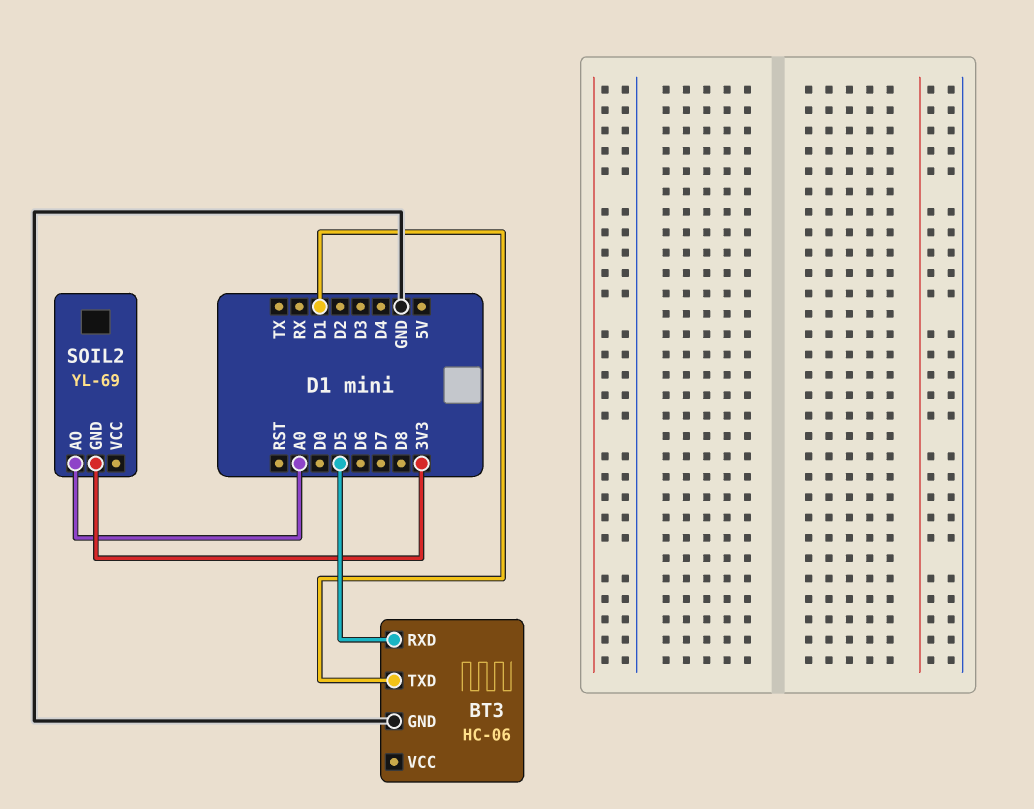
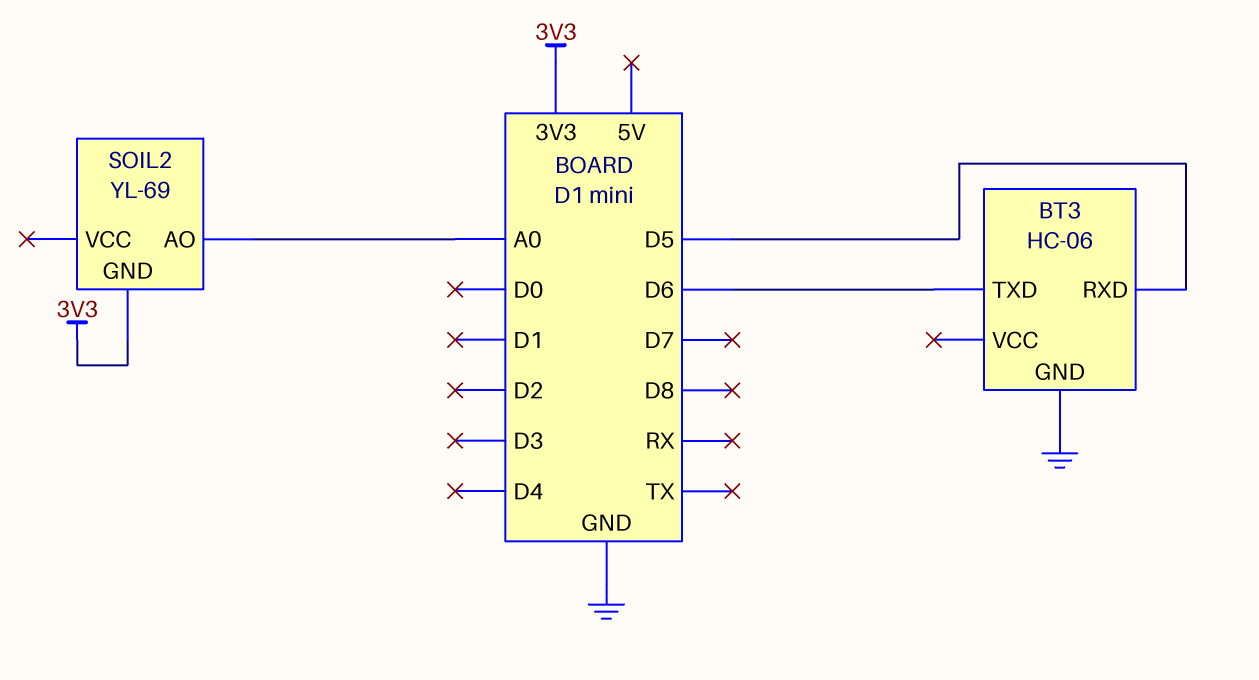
BT3 pin TXD: D1 -> D6

